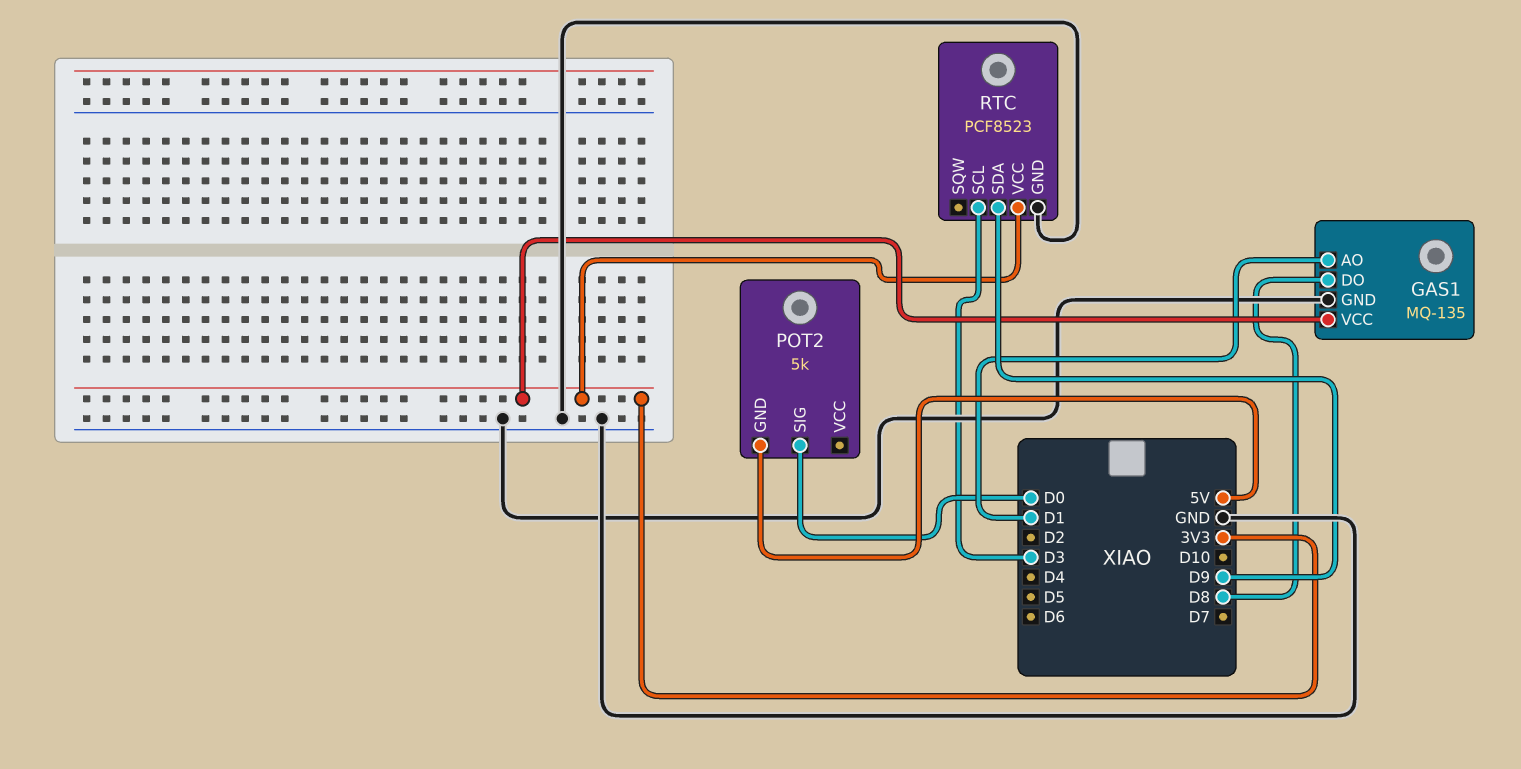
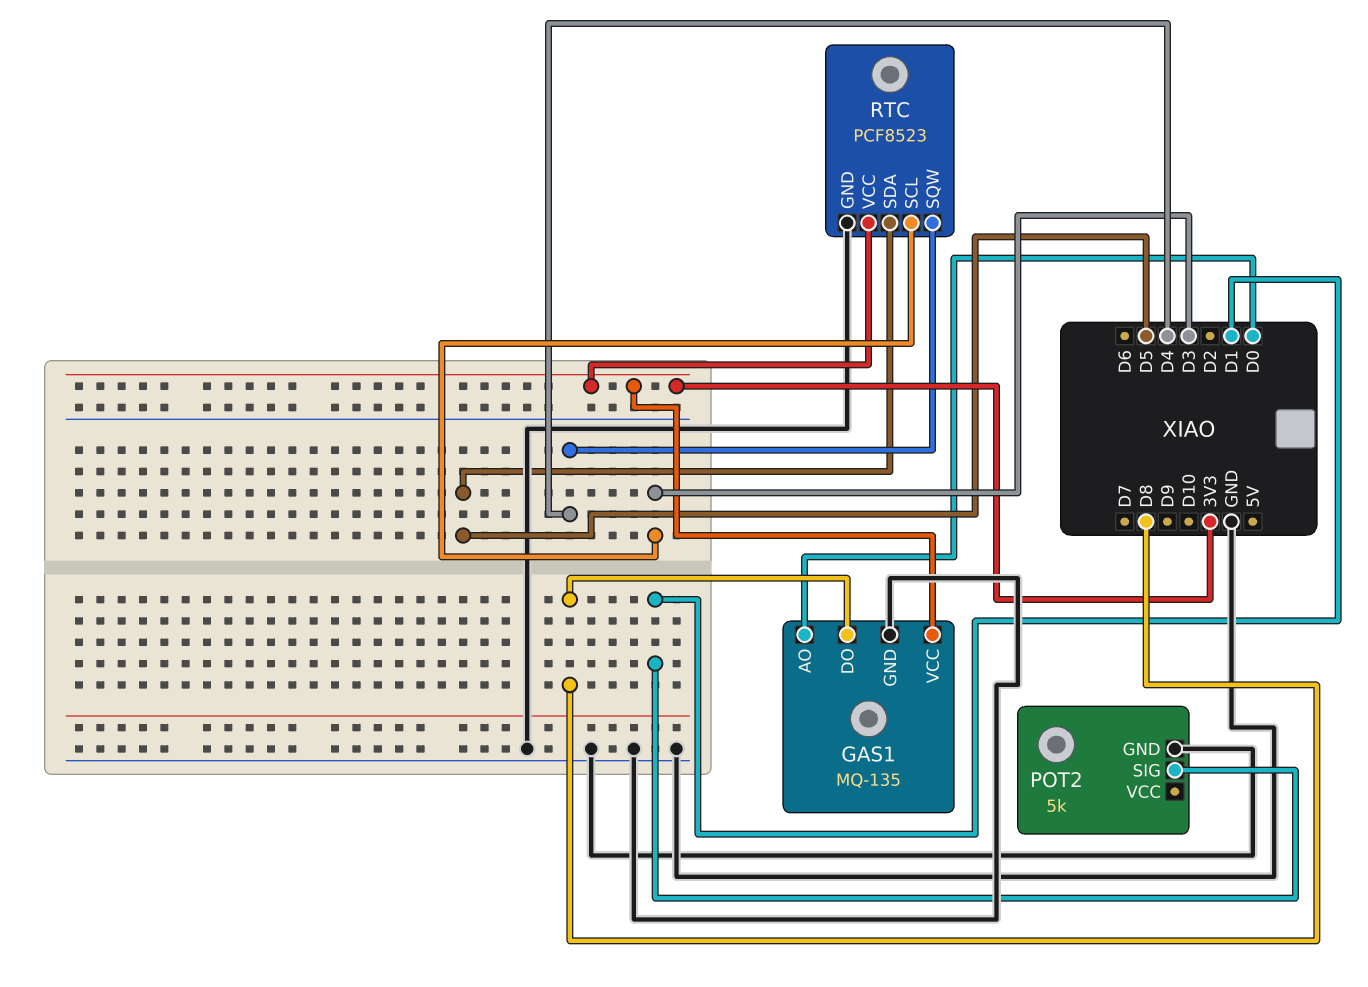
GAS1 pin AO: D1 -> D0
POT2 pin GND: 5V -> GND
POT2 pin SIG: D0 -> D1
RTC pin SDA: D9 -> D5
RTC pin SQW: none -> D4

